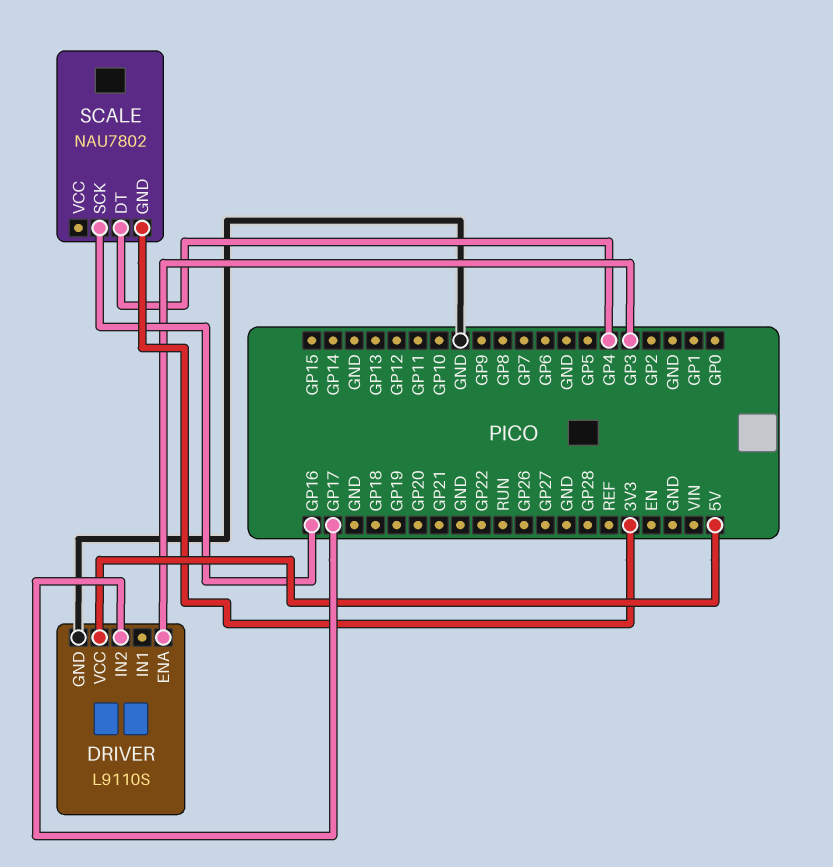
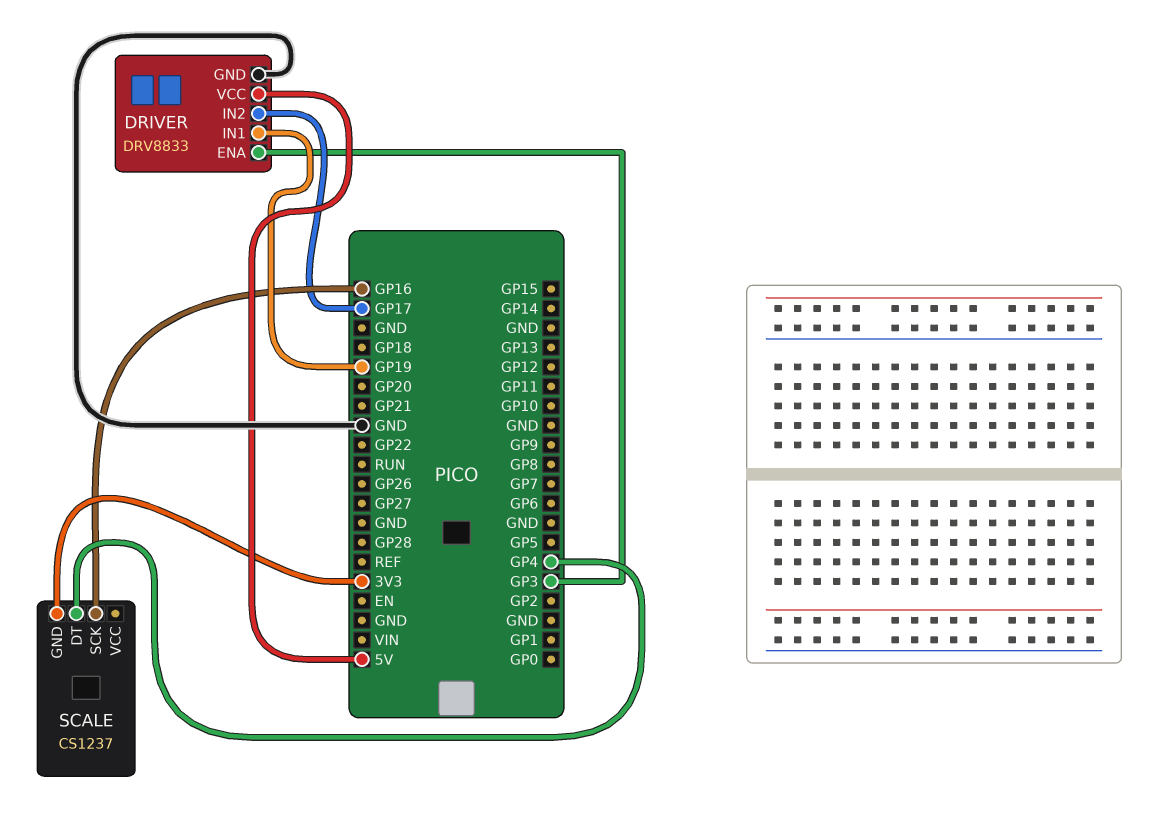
DRIVER: L9110S -> DRV8833
DRIVER pin IN1: none -> GP19
SCALE: NAU7802 -> CS1237

